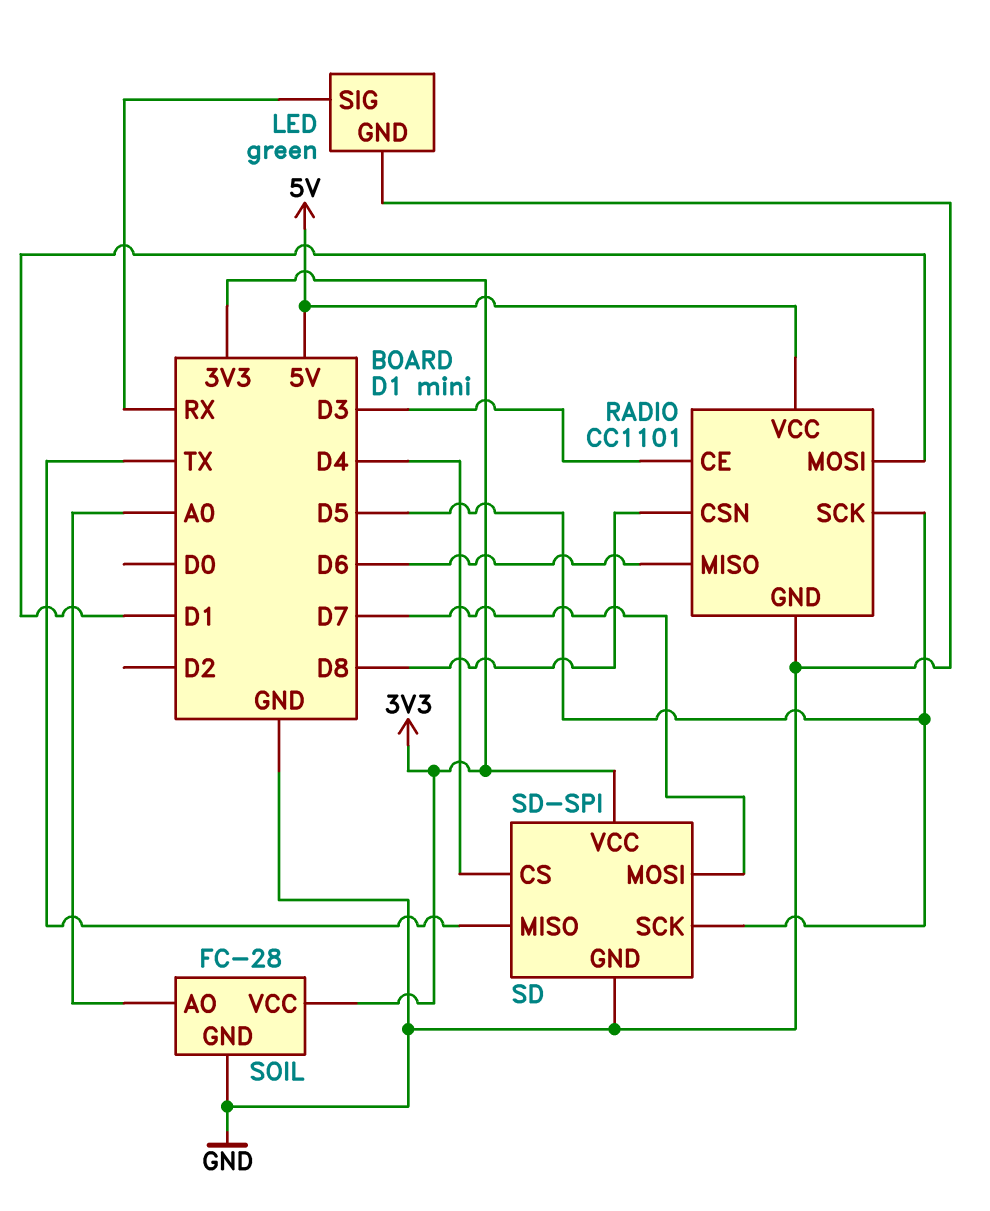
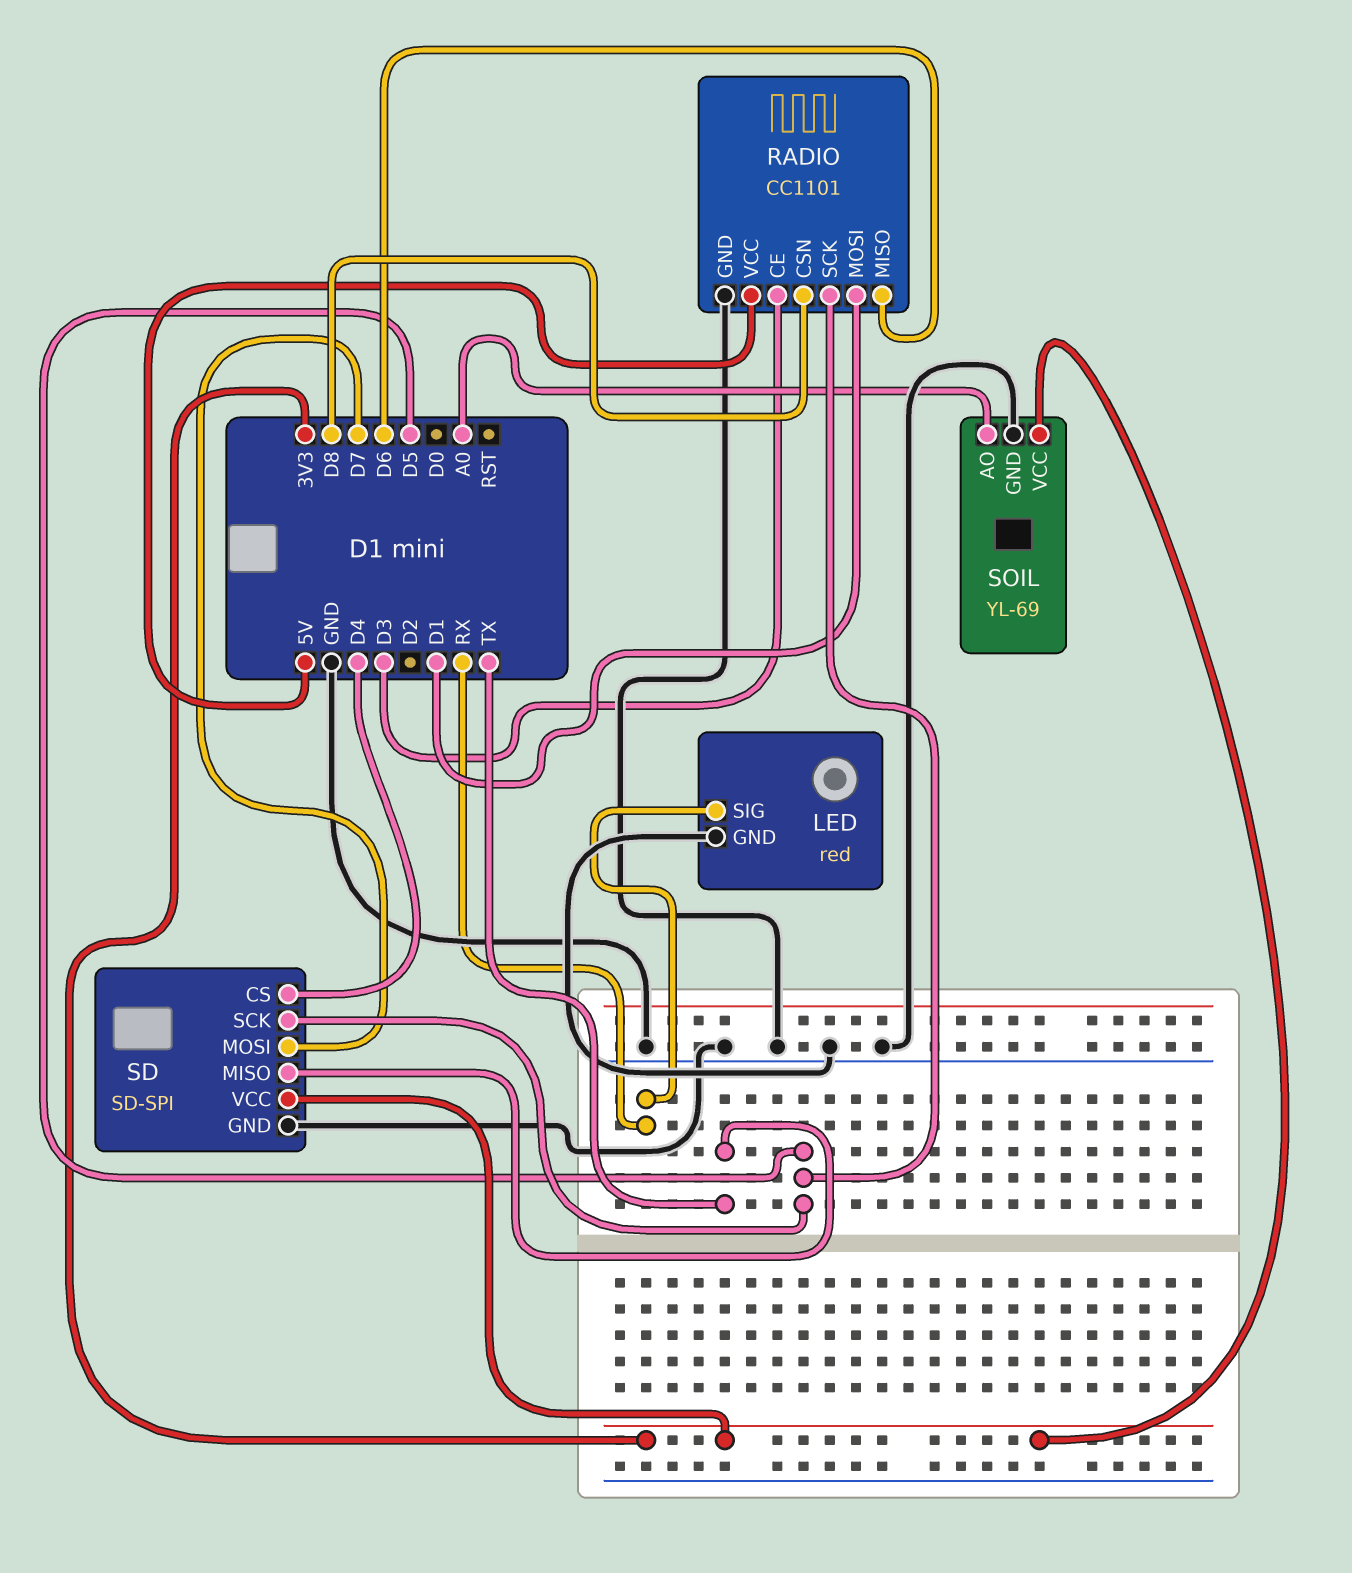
LED: green -> red
SOIL: FC-28 -> YL-69

